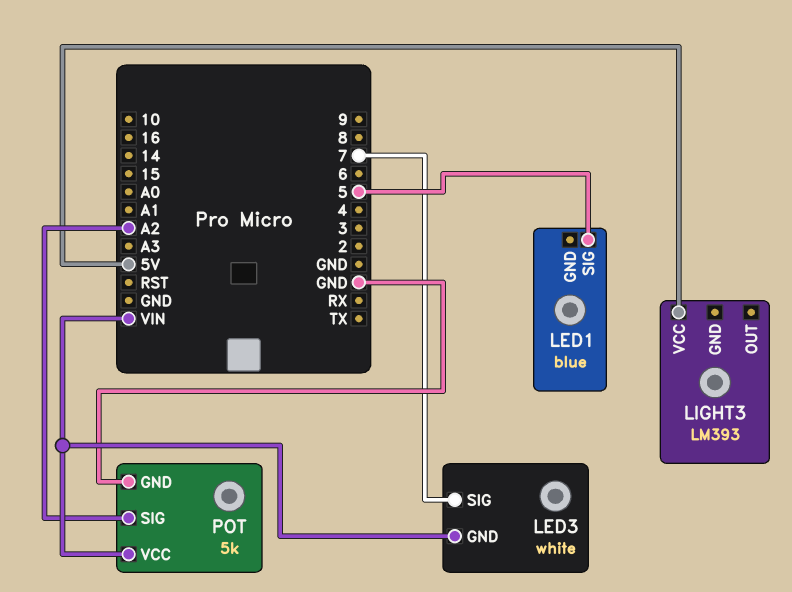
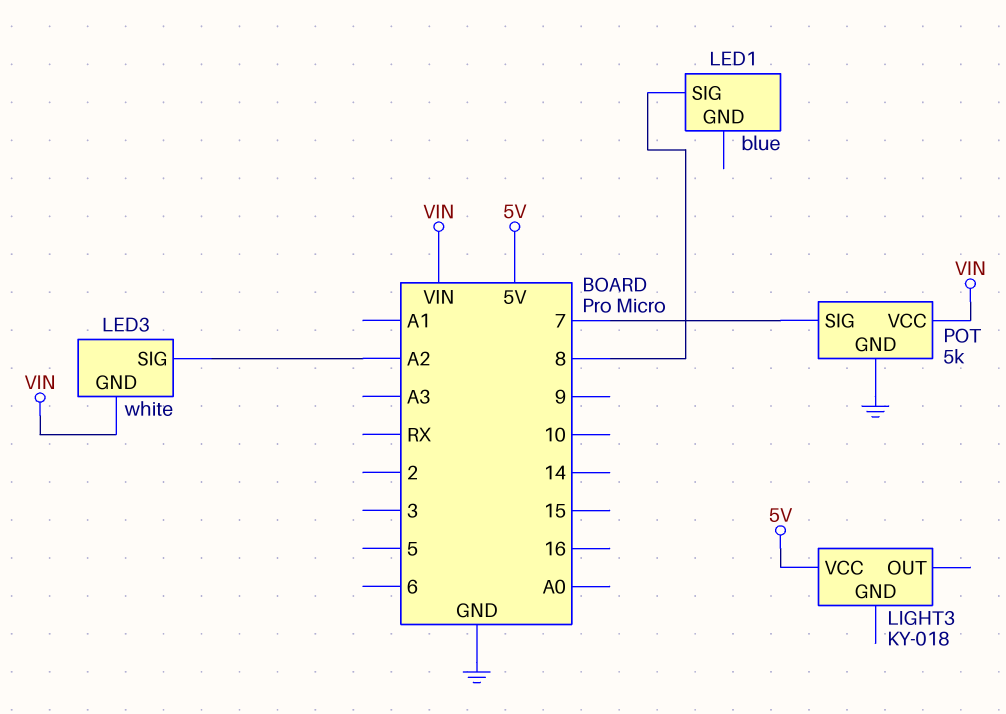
LED1 pin SIG: 5 -> 8
LED3 pin SIG: 7 -> A2
LIGHT3: LM393 -> KY-018
POT pin SIG: A2 -> 7

